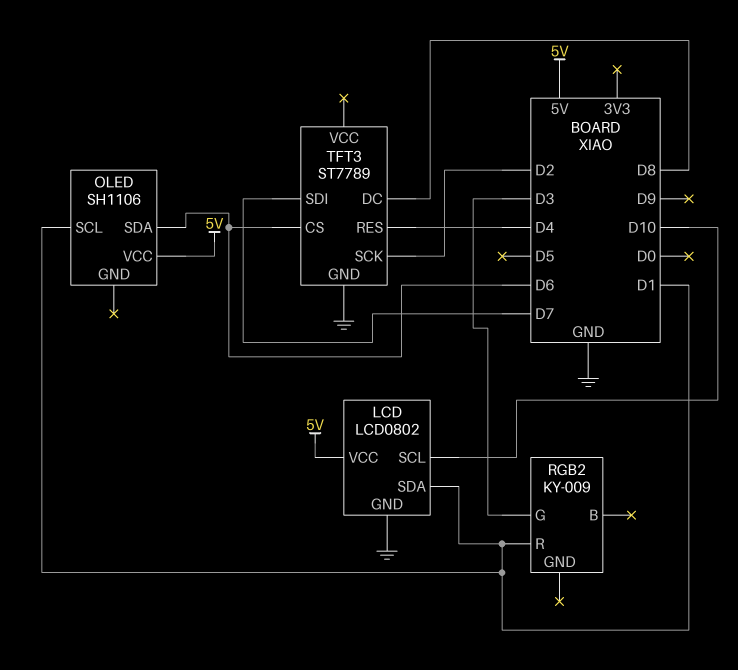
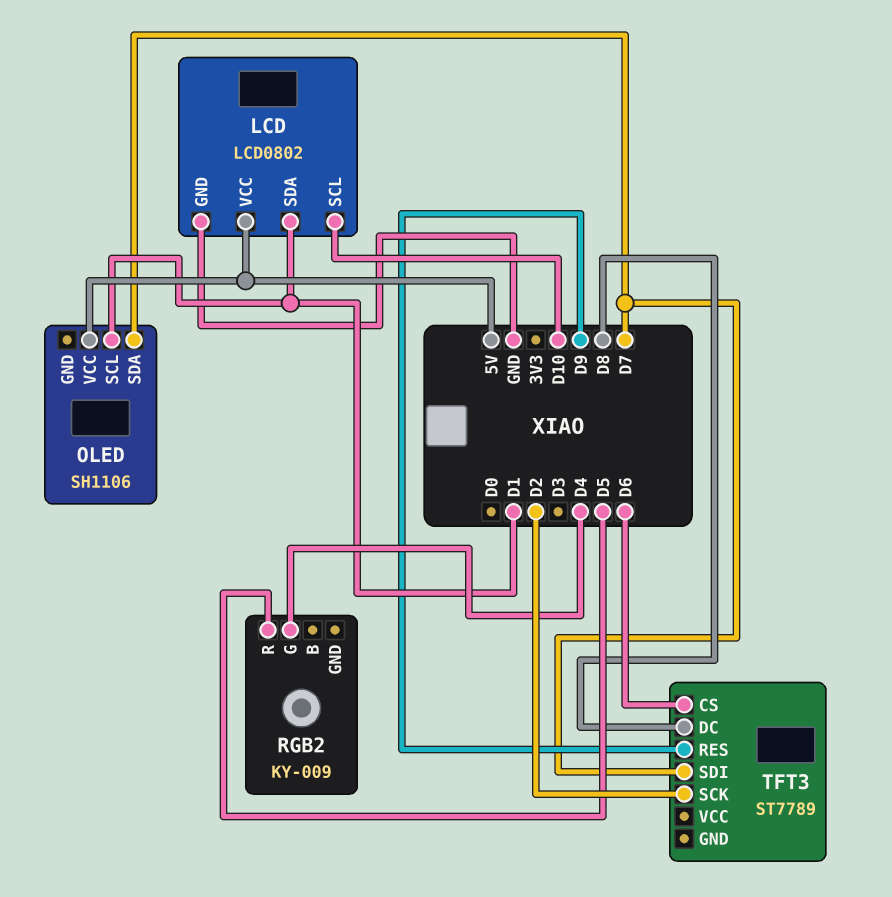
OLED pin SDA: D6 -> D7
RGB2 pin G: D3 -> D4
RGB2 pin R: D1 -> D5
TFT3 pin GND: GND -> none
TFT3 pin RES: D4 -> D9

